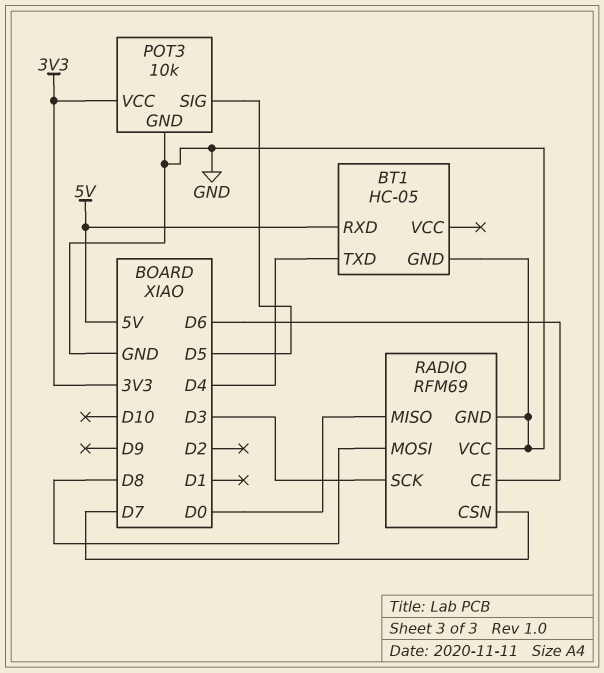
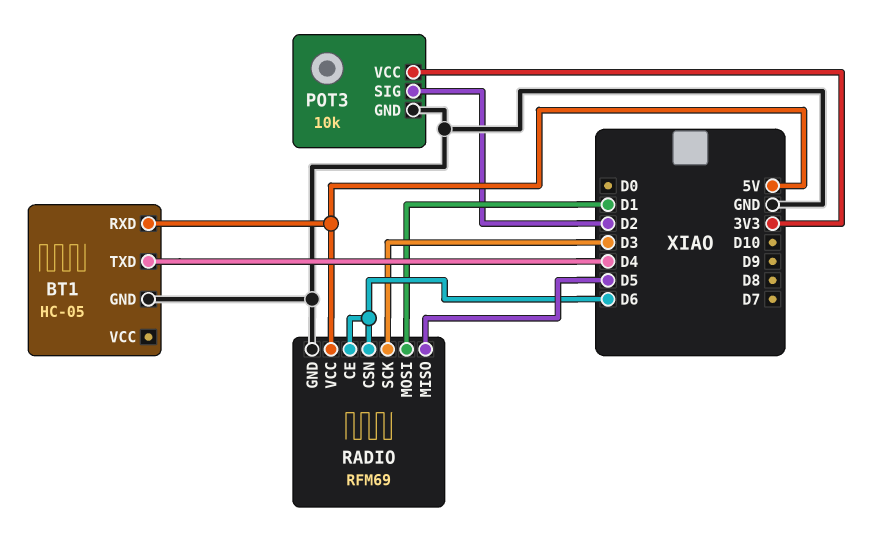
POT3 pin SIG: D5 -> D2
RADIO pin CSN: D7 -> D6
RADIO pin MISO: D0 -> D5
RADIO pin MOSI: D8 -> D1
RADIO pin VCC: GND -> 5V

